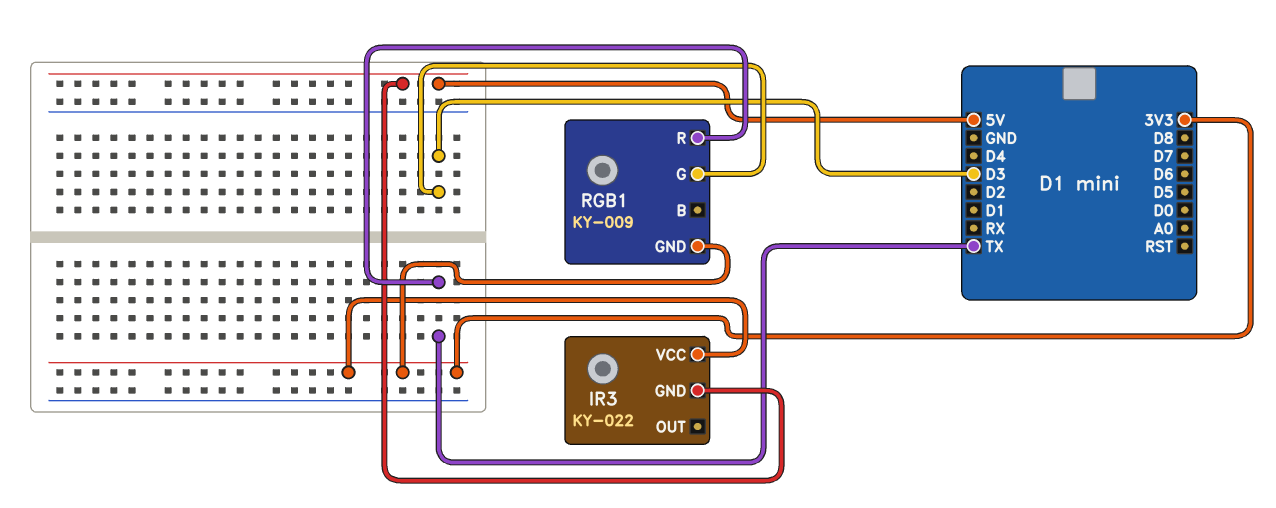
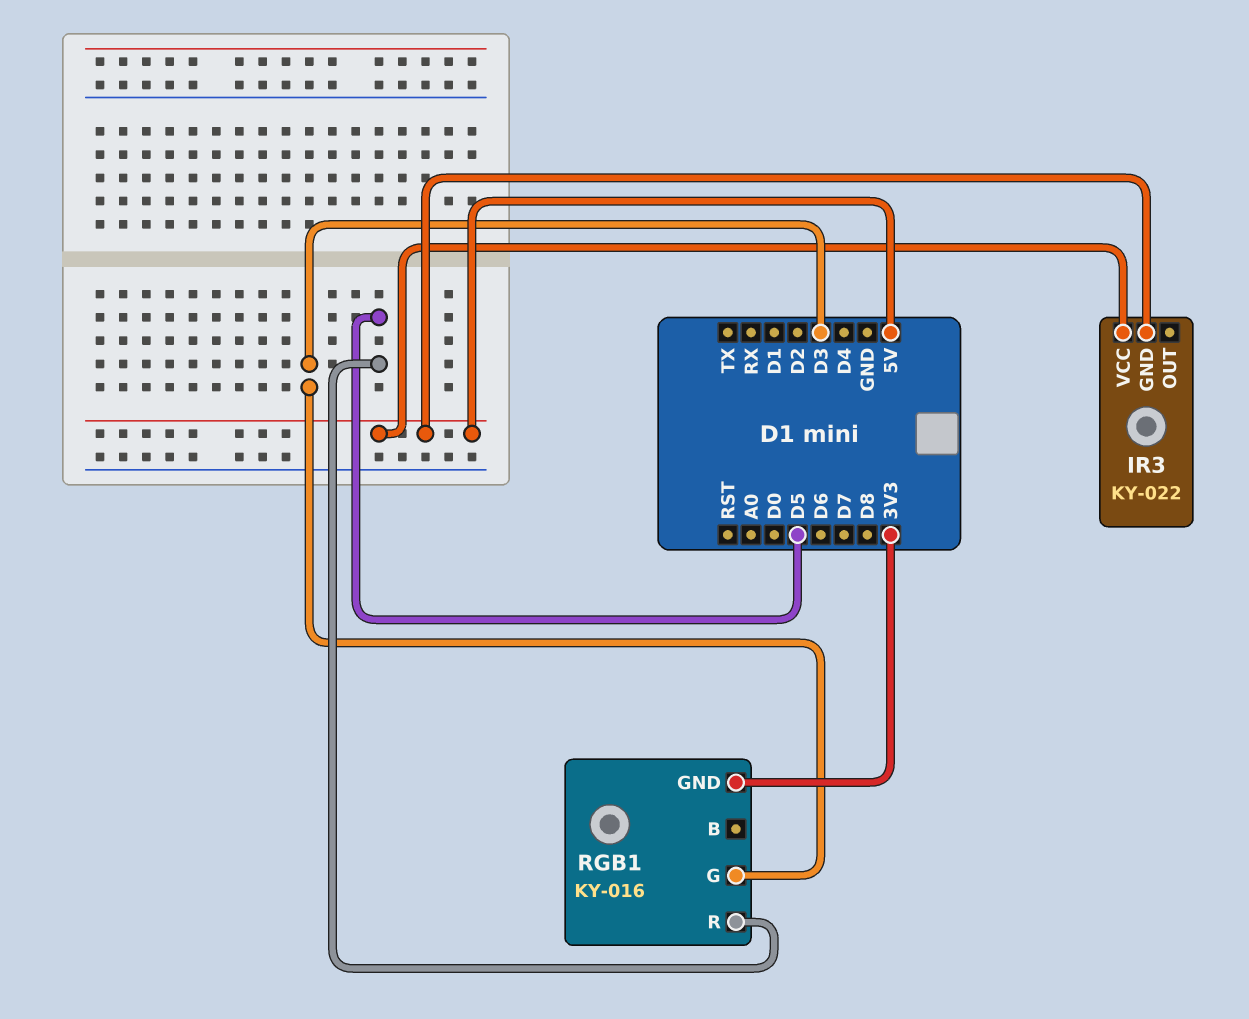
IR3 pin VCC: 3V3 -> 5V
RGB1: KY-009 -> KY-016
RGB1 pin R: TX -> D5

